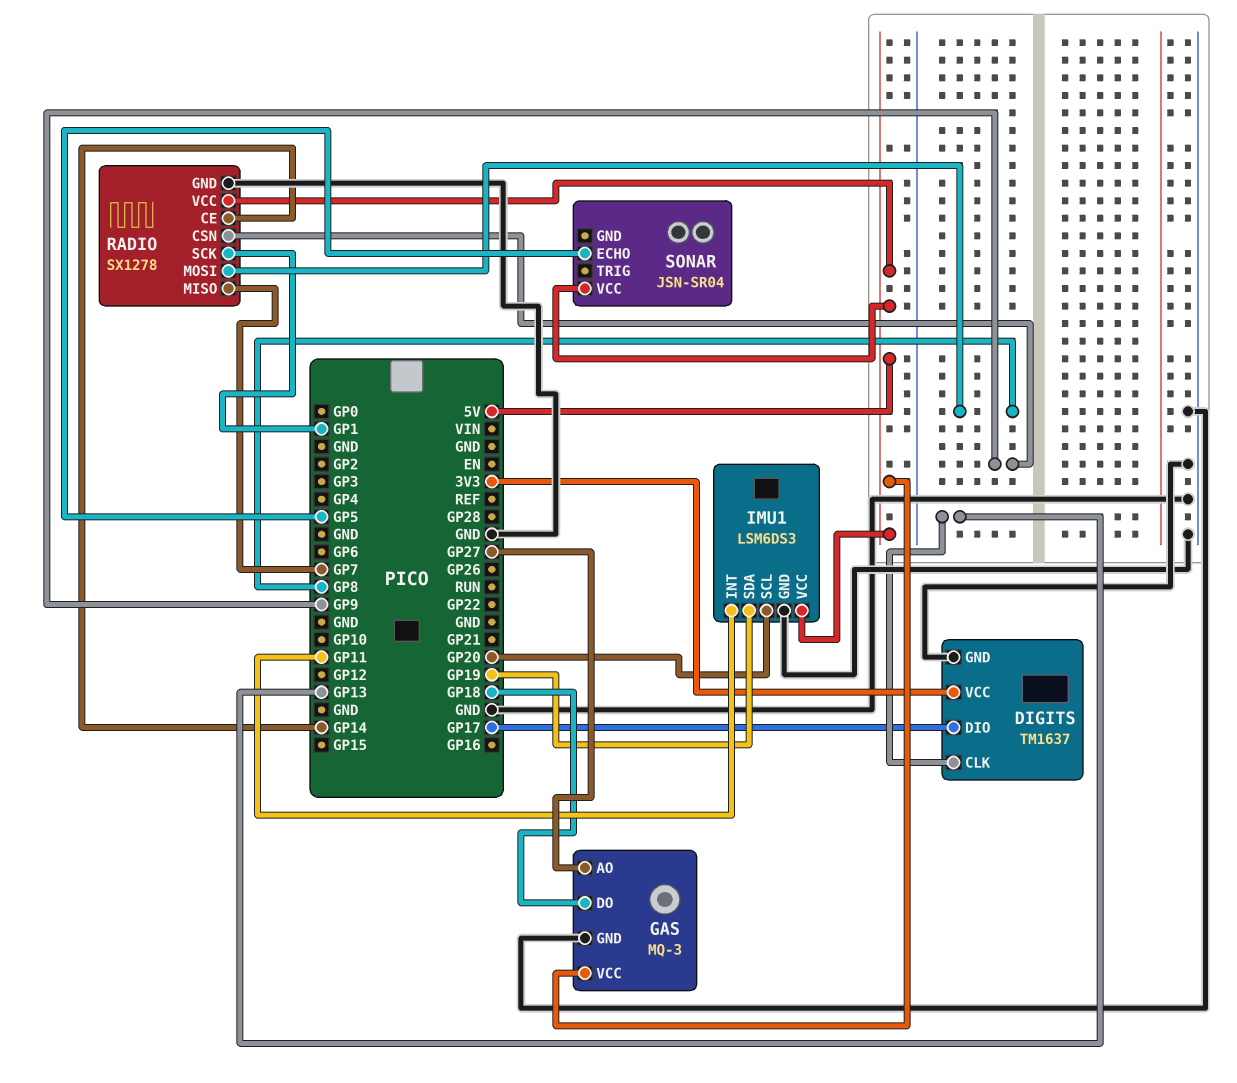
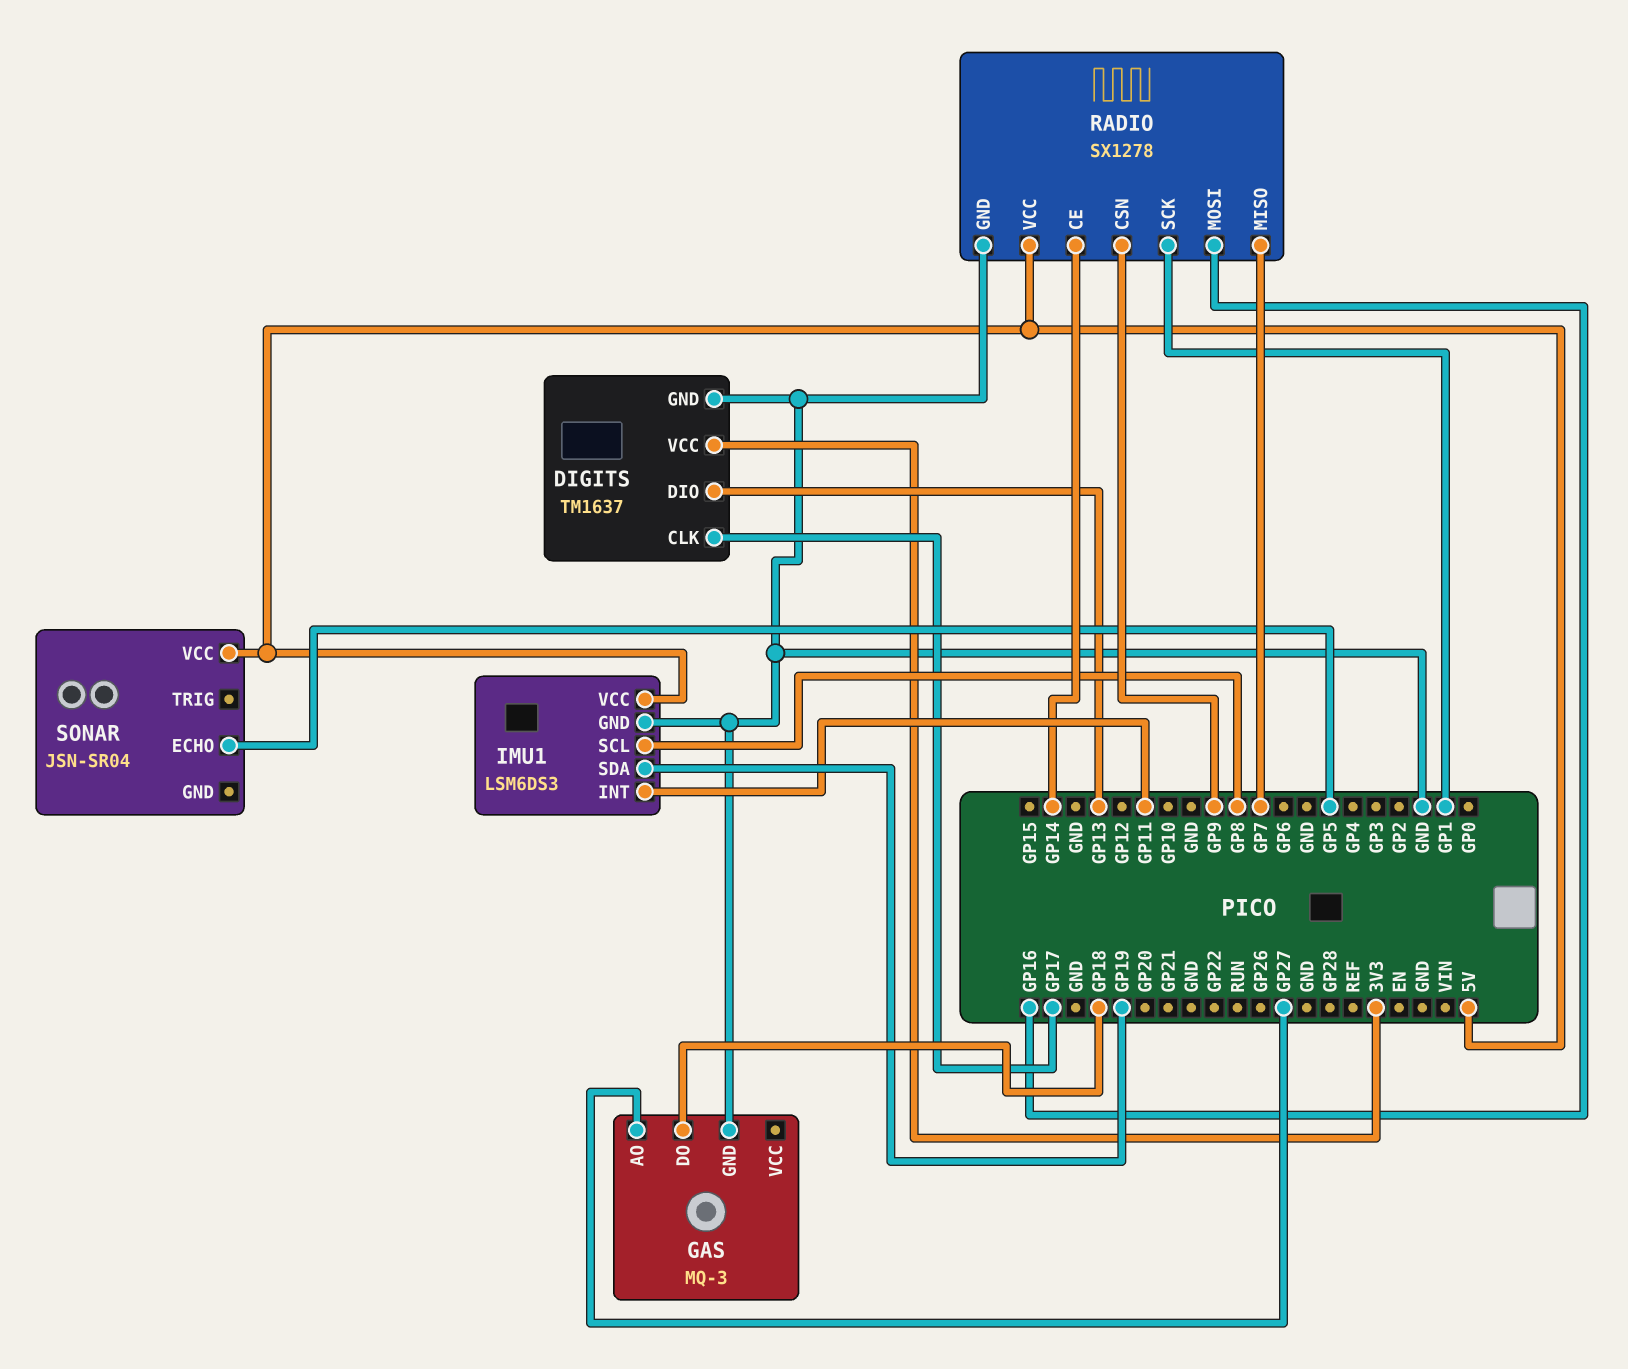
DIGITS pin CLK: GP13 -> GP17
DIGITS pin DIO: GP17 -> GP13
GAS pin VCC: 5V -> none
IMU1 pin SCL: GP20 -> GP8
RADIO pin MOSI: GP8 -> GP16

